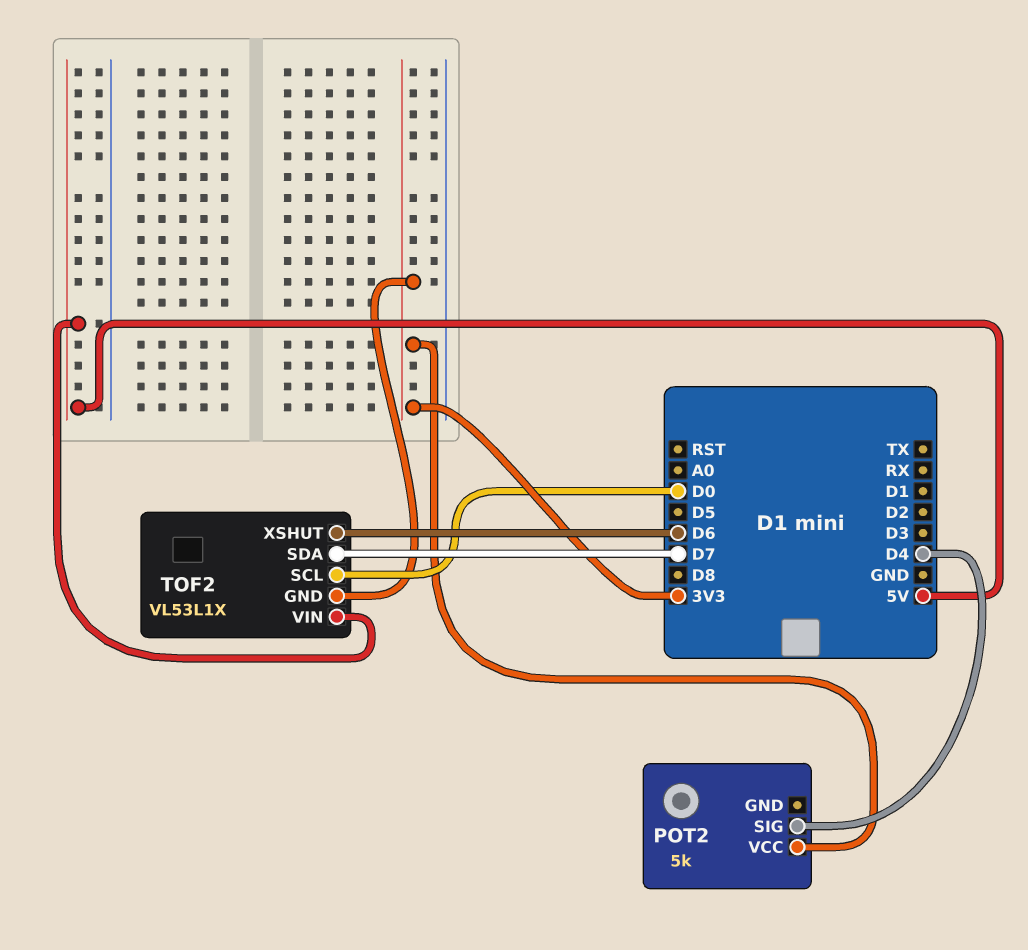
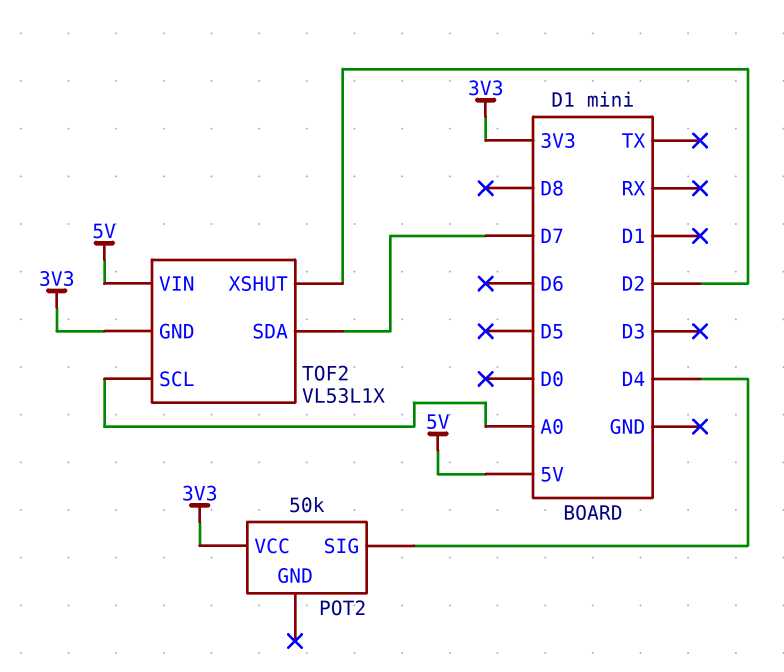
POT2: 5k -> 50k
TOF2 pin SCL: D0 -> A0
TOF2 pin XSHUT: D6 -> D2

